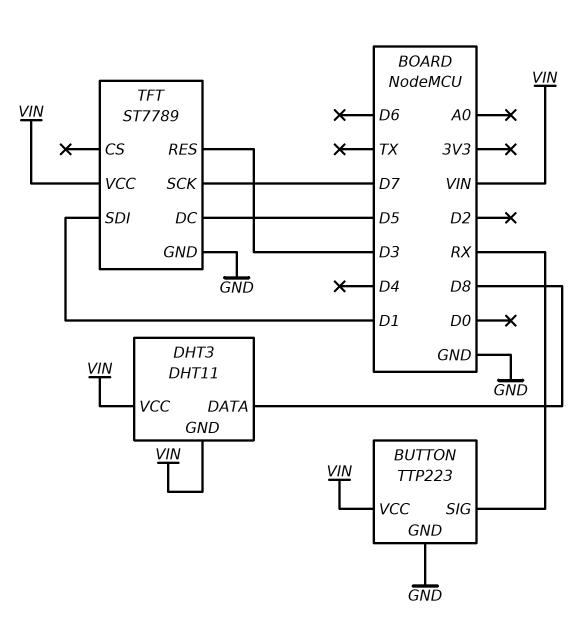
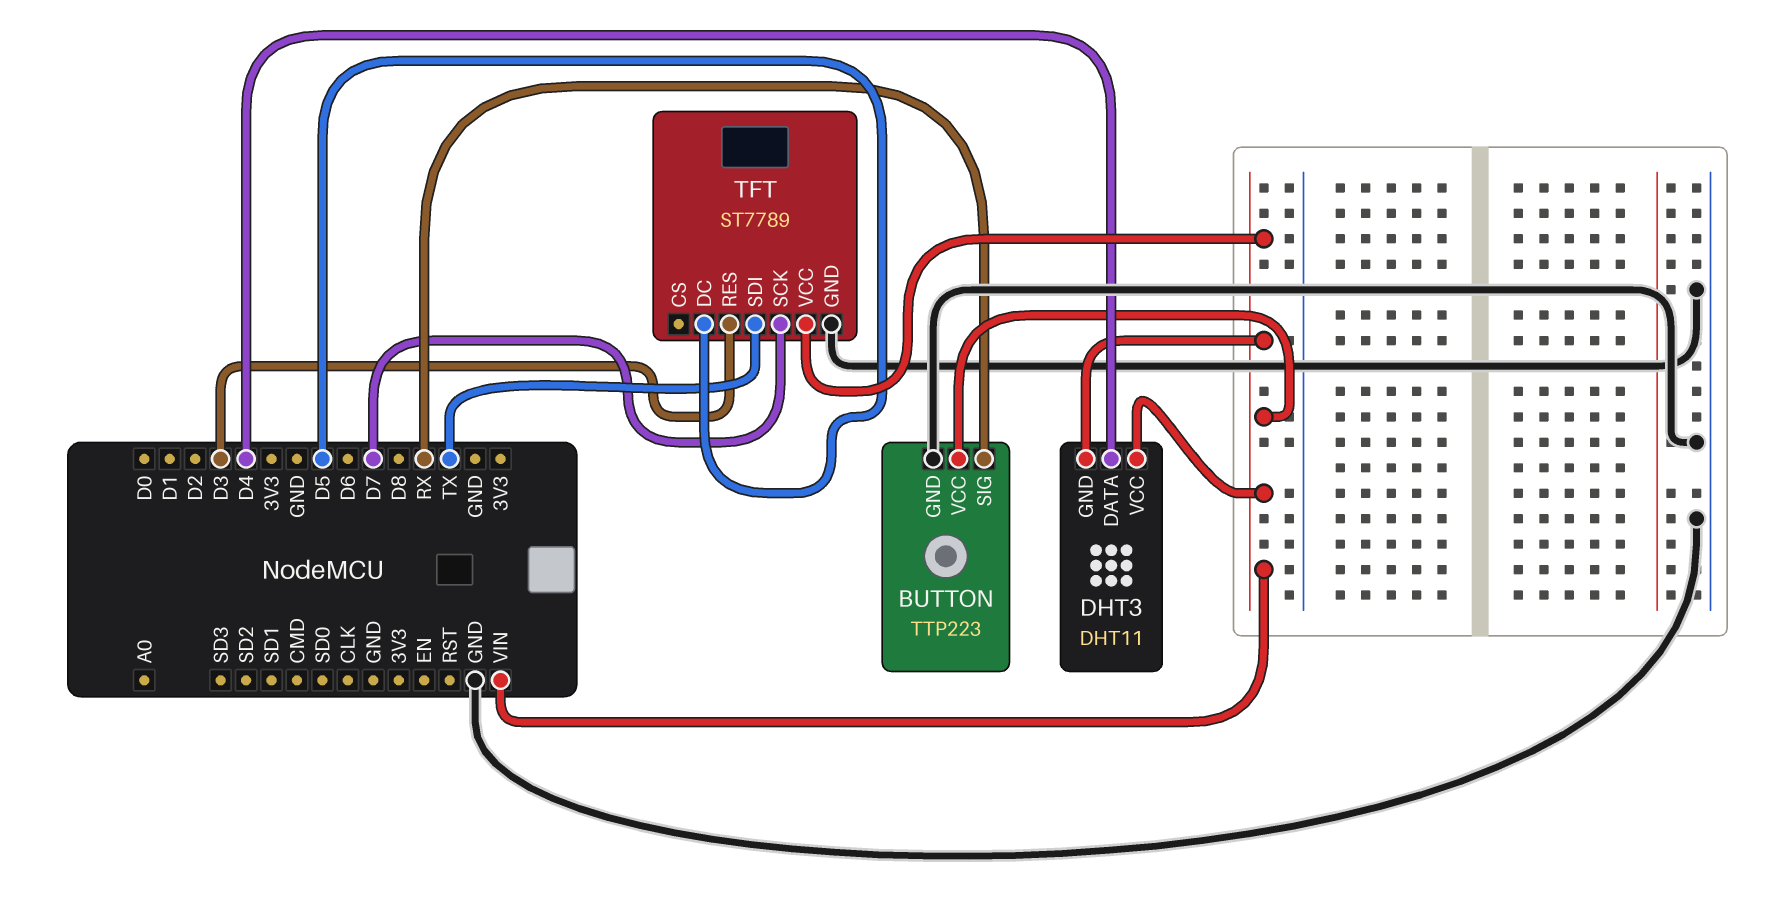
DHT3 pin DATA: D8 -> D4
TFT pin SDI: D1 -> TX

